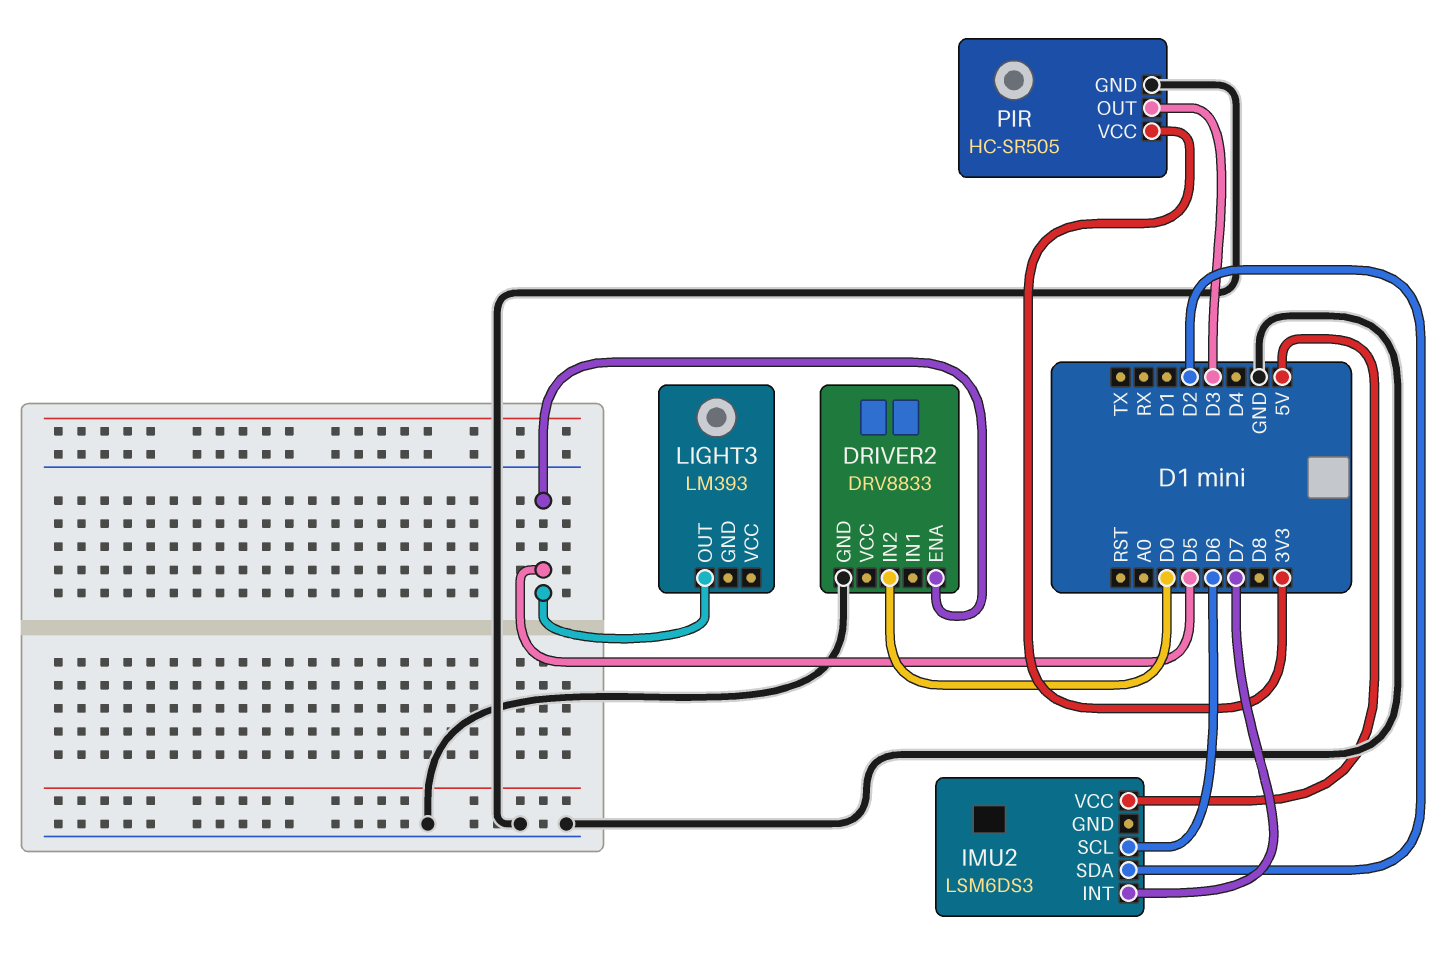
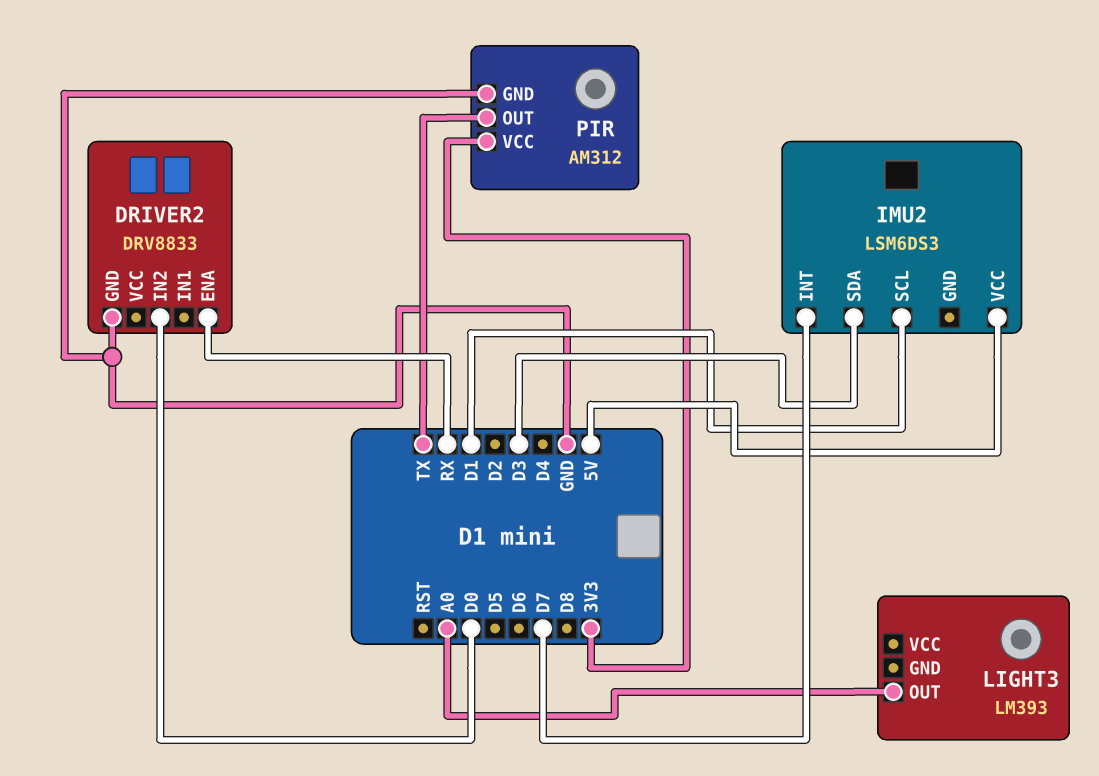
DRIVER2 pin ENA: D5 -> RX
IMU2 pin SCL: D6 -> D1
IMU2 pin SDA: D2 -> D3
LIGHT3 pin OUT: D5 -> A0
PIR: HC-SR505 -> AM312
PIR pin OUT: D3 -> TX

